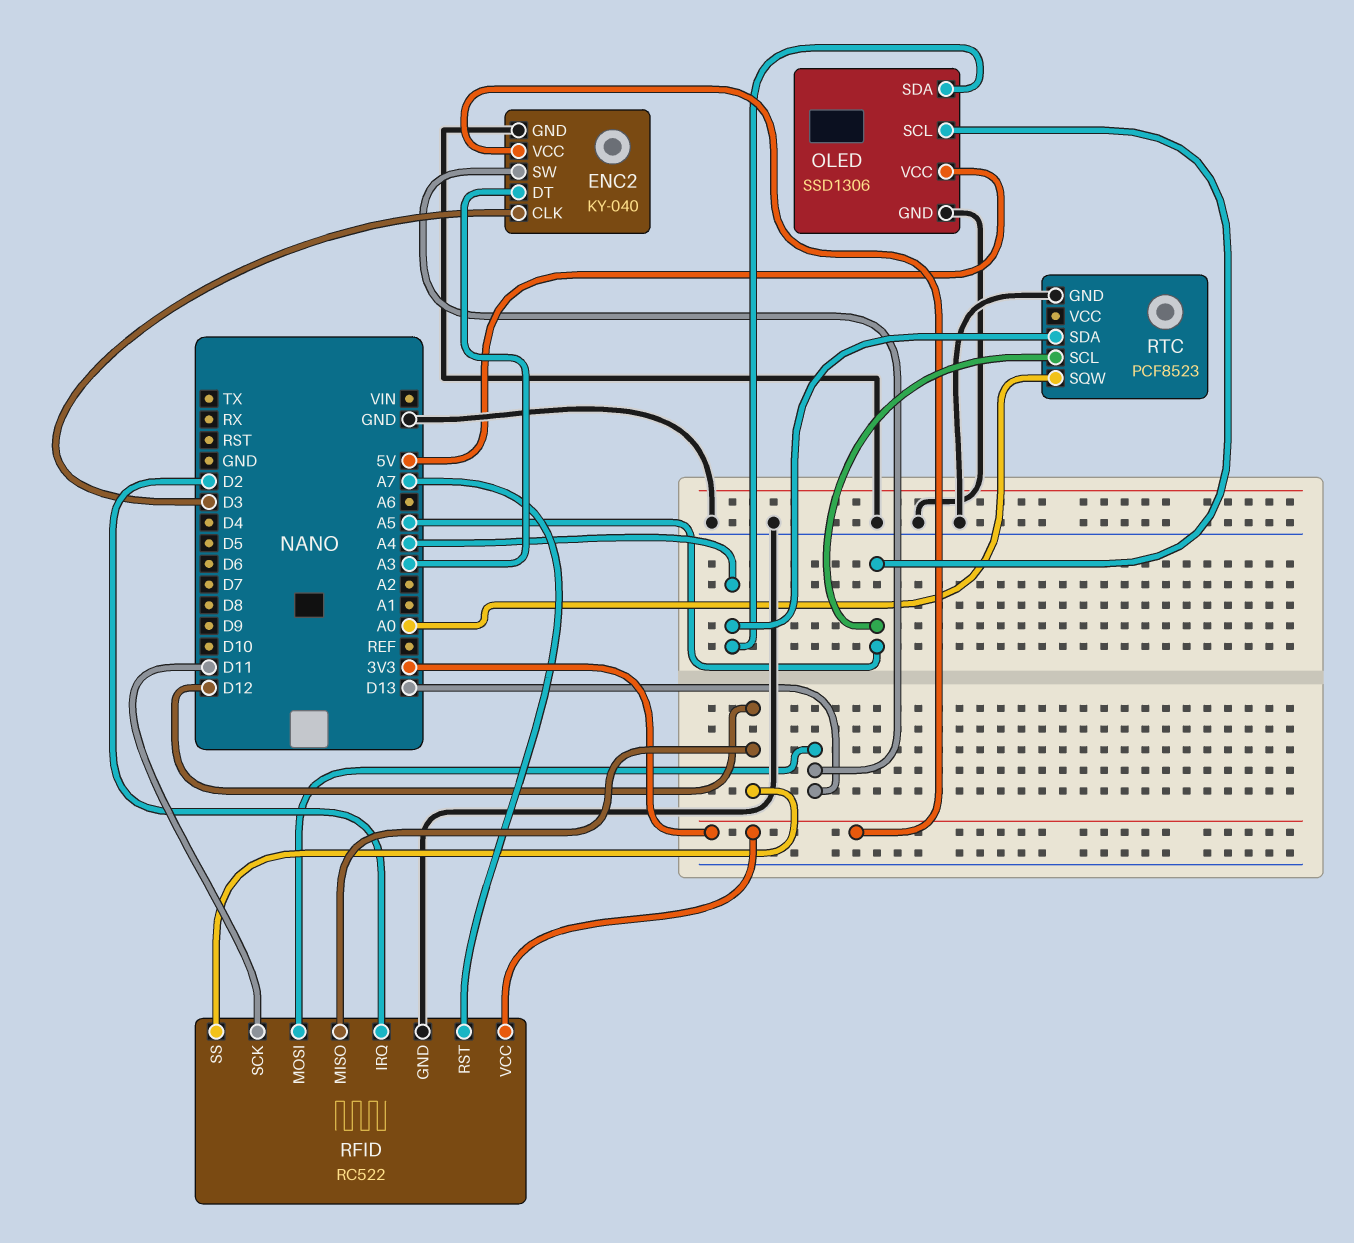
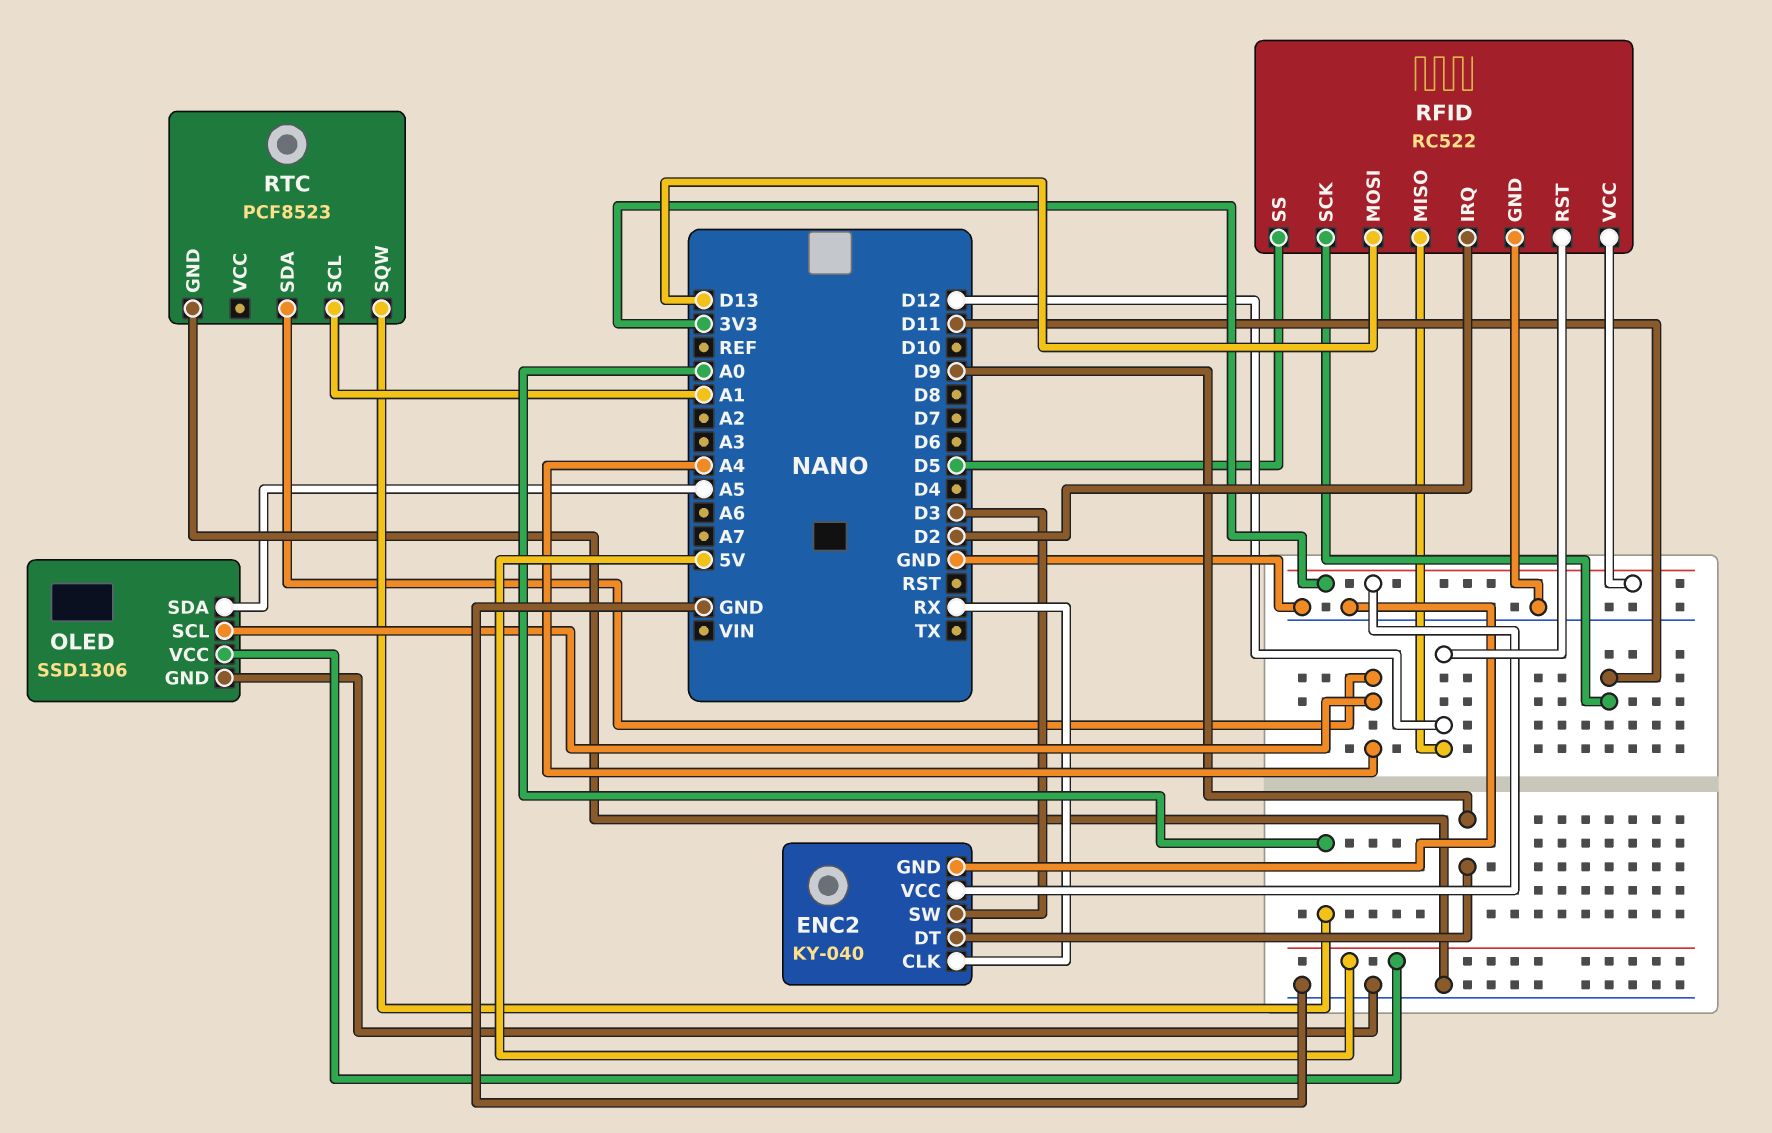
ENC2 pin CLK: D3 -> RX
ENC2 pin DT: A3 -> D9
ENC2 pin SW: D13 -> D3
OLED pin SCL: A5 -> A4
OLED pin SDA: A4 -> A5
RFID pin RST: A7 -> D12
RFID pin SS: D12 -> D5
RTC pin SCL: A5 -> A1

